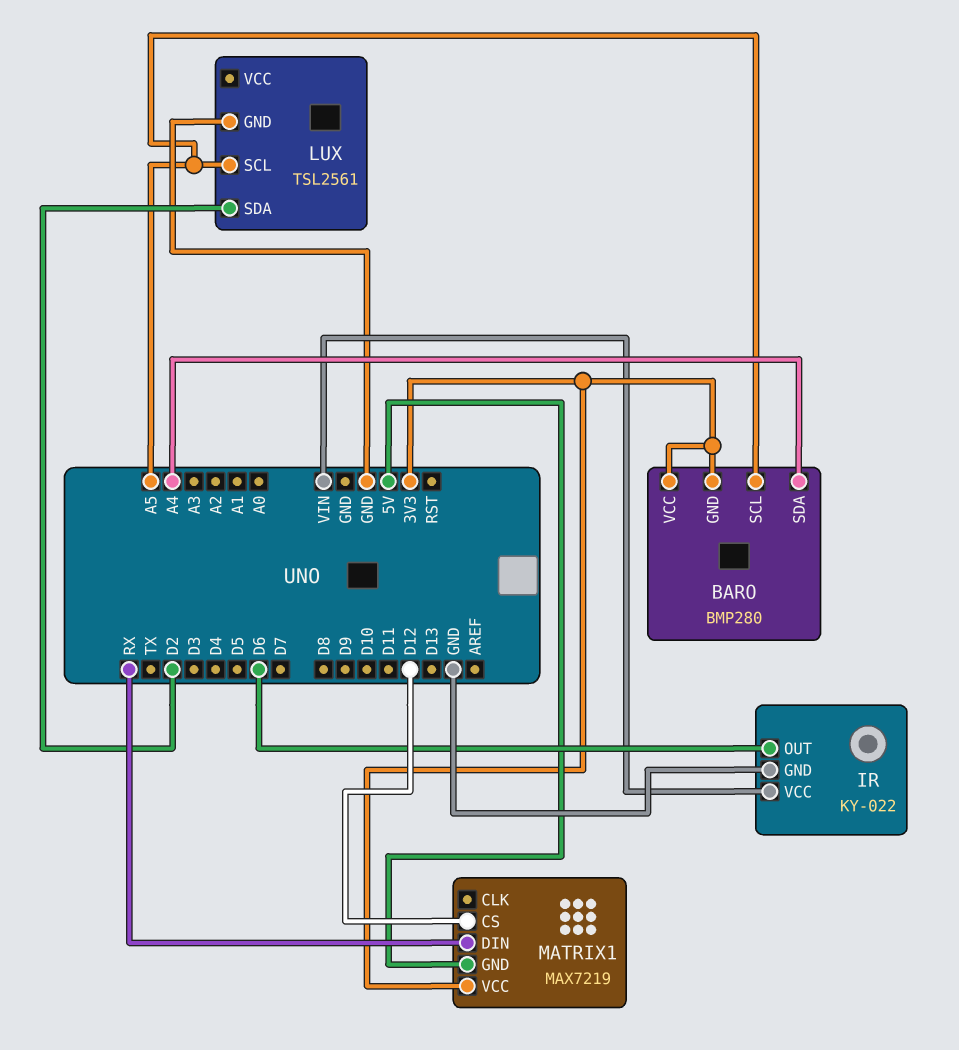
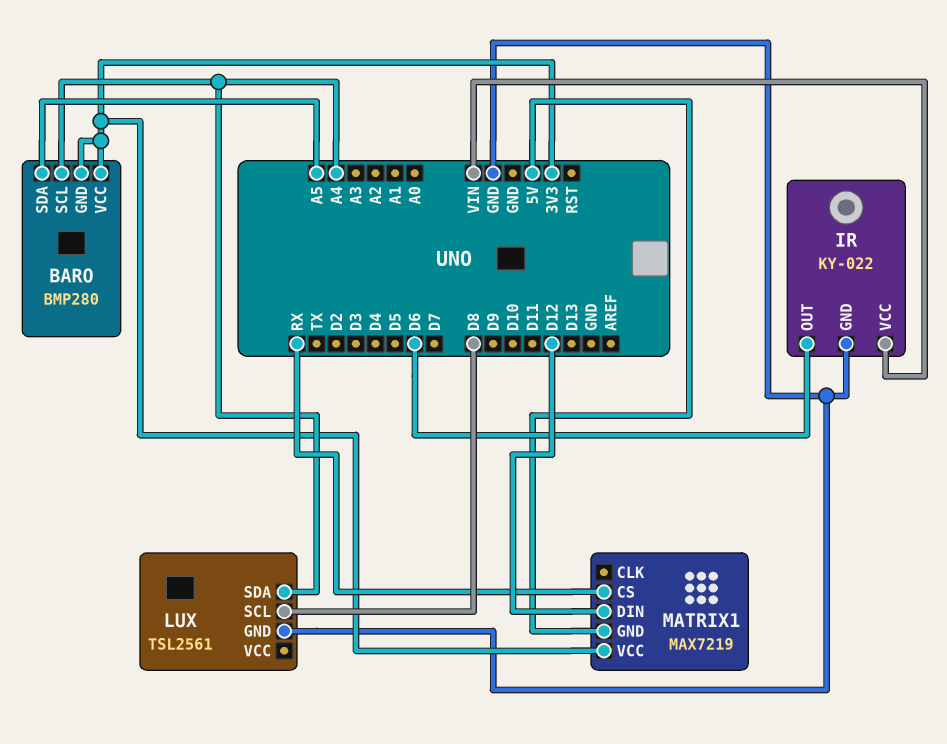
BARO pin SCL: A5 -> A4
BARO pin SDA: A4 -> A5
LUX pin SCL: A5 -> D8
LUX pin SDA: D2 -> A4
MATRIX1 pin CS: D12 -> RX
MATRIX1 pin DIN: RX -> D12

